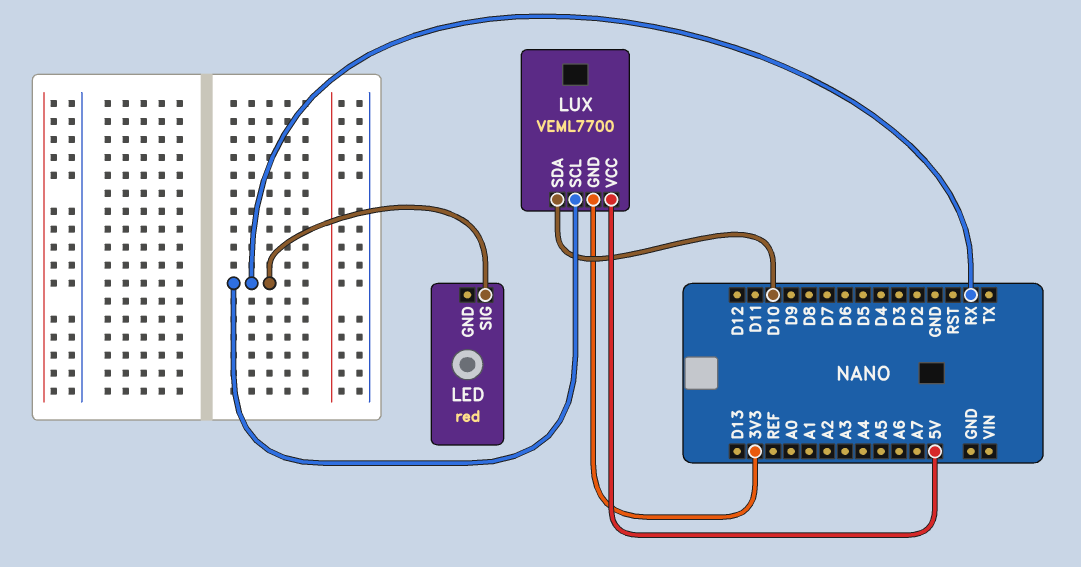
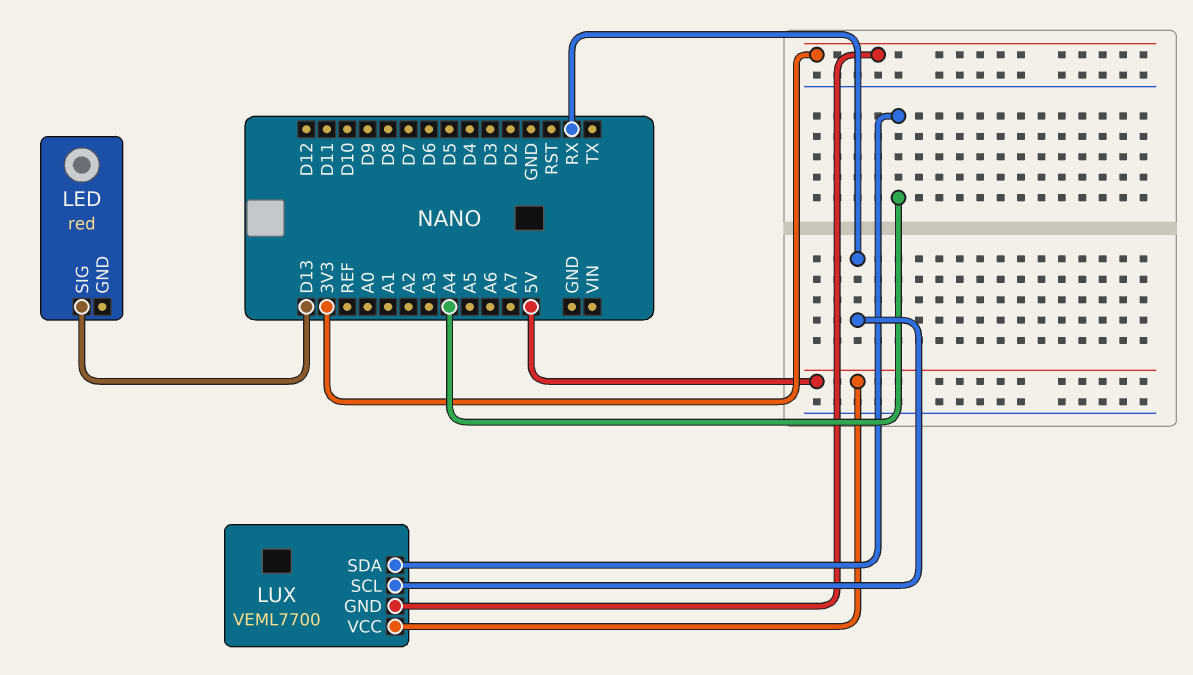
LED pin SIG: RX -> D13
LUX pin SDA: D10 -> A4

